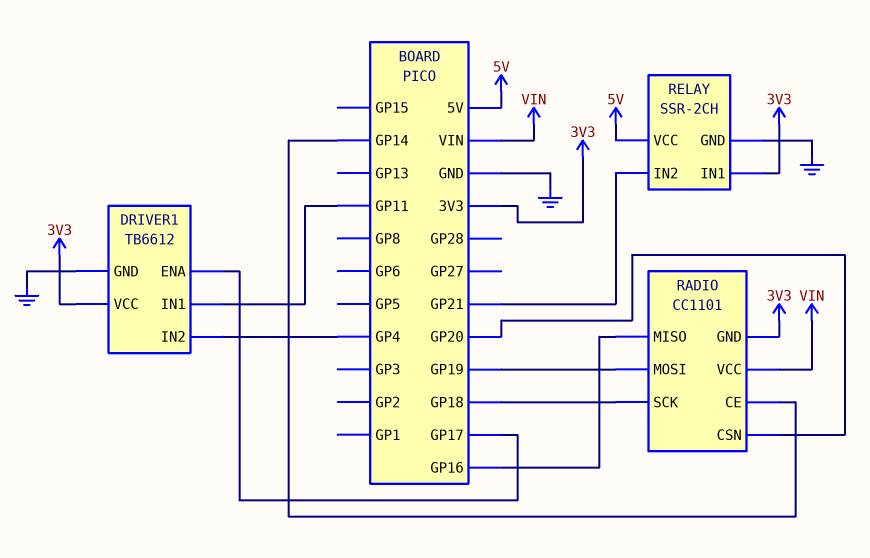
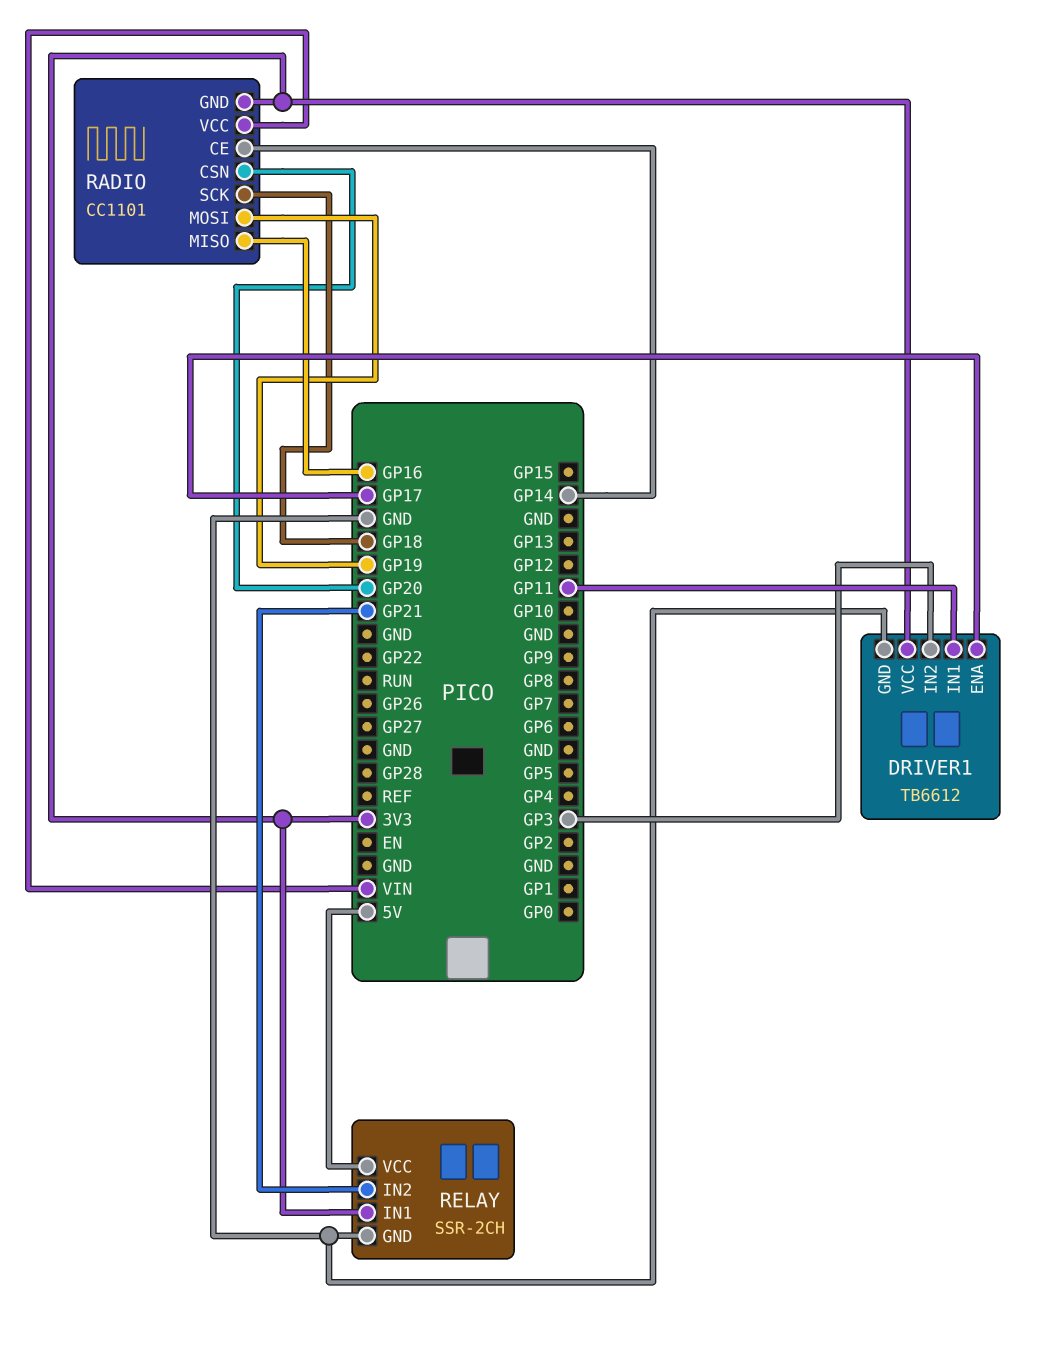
DRIVER1 pin IN2: GP4 -> GP3

